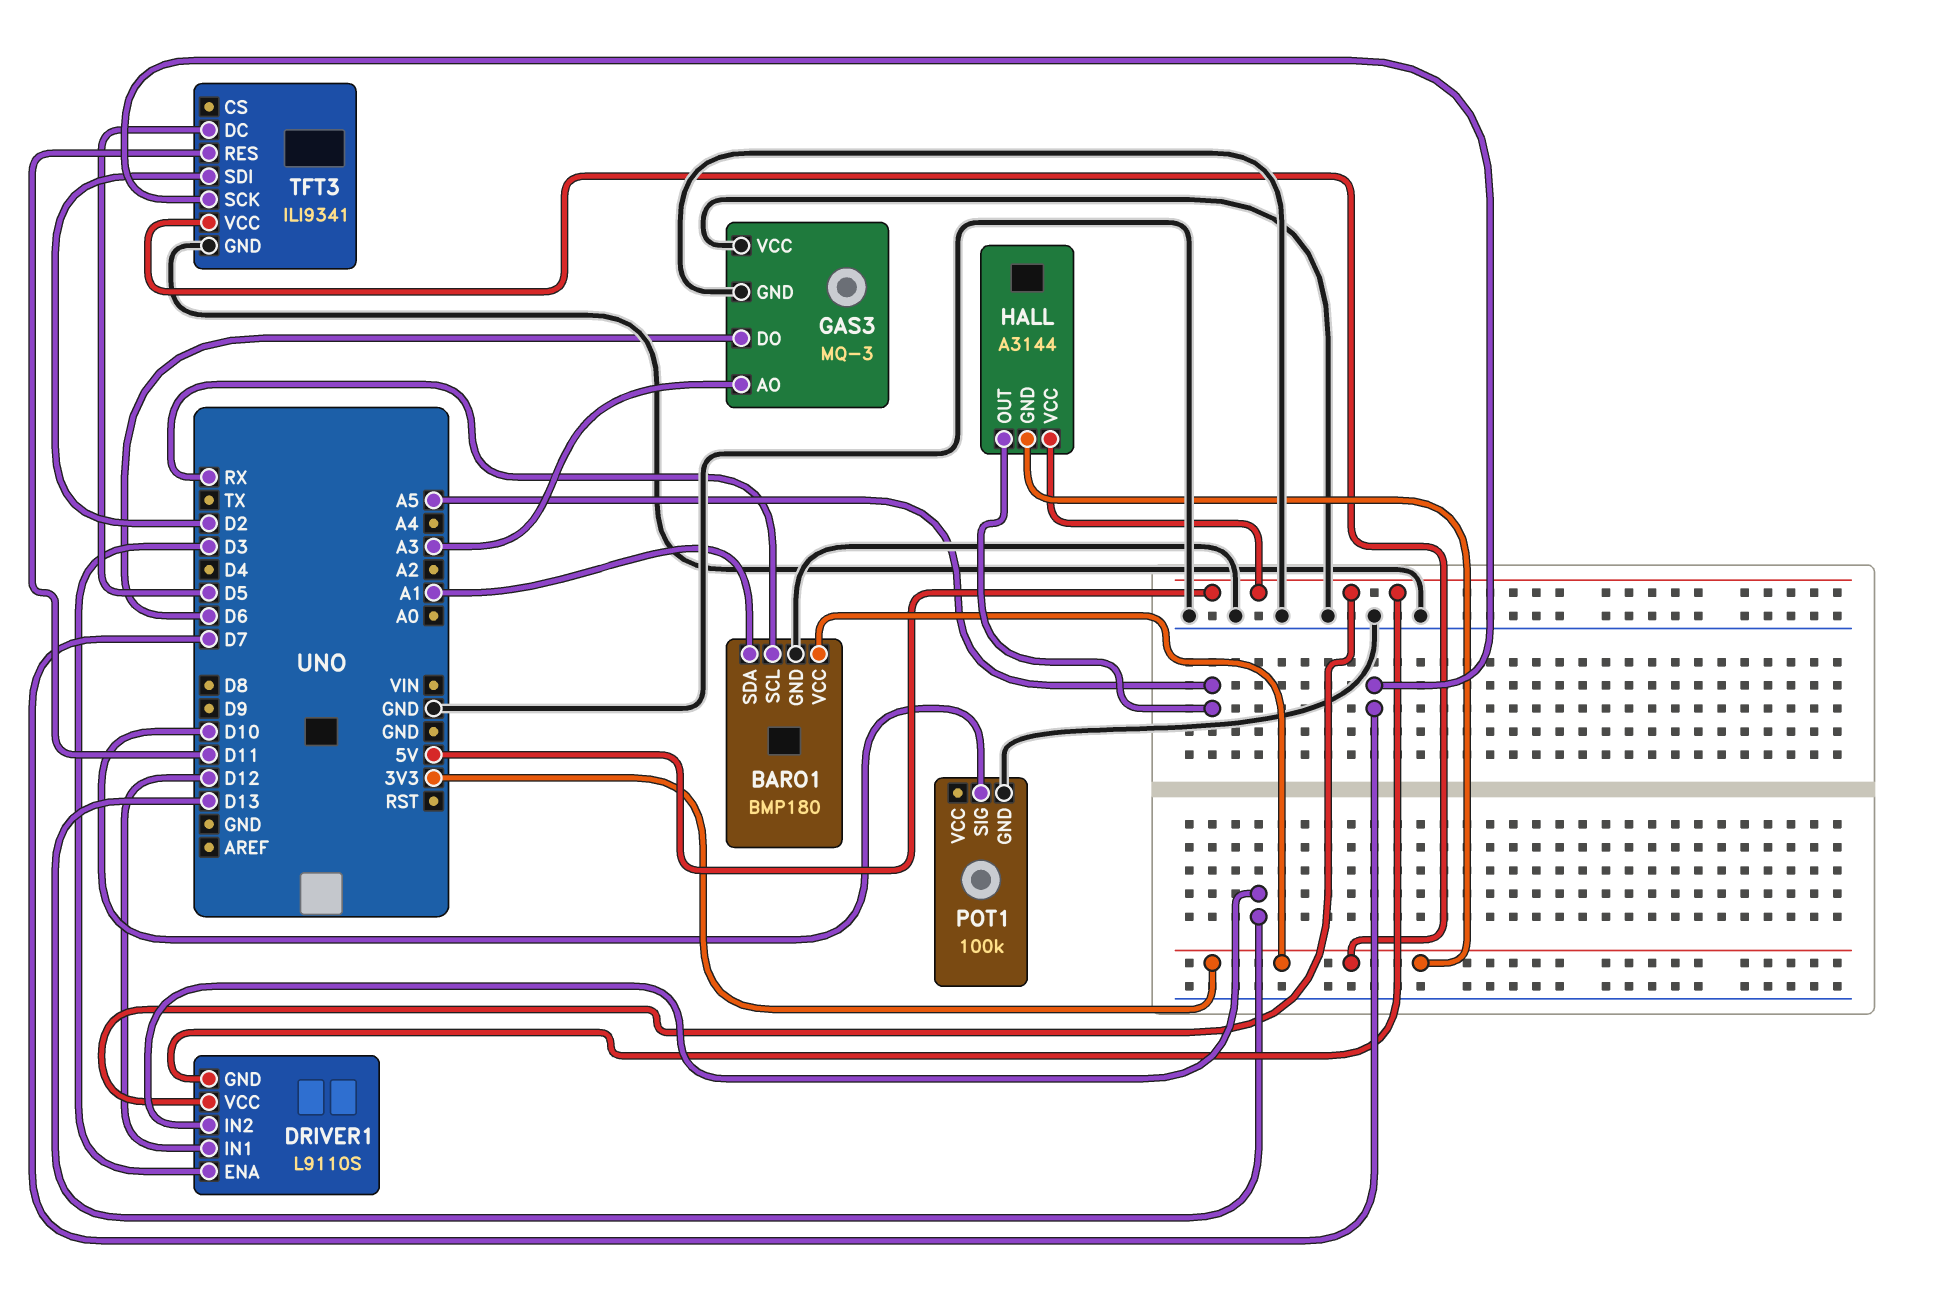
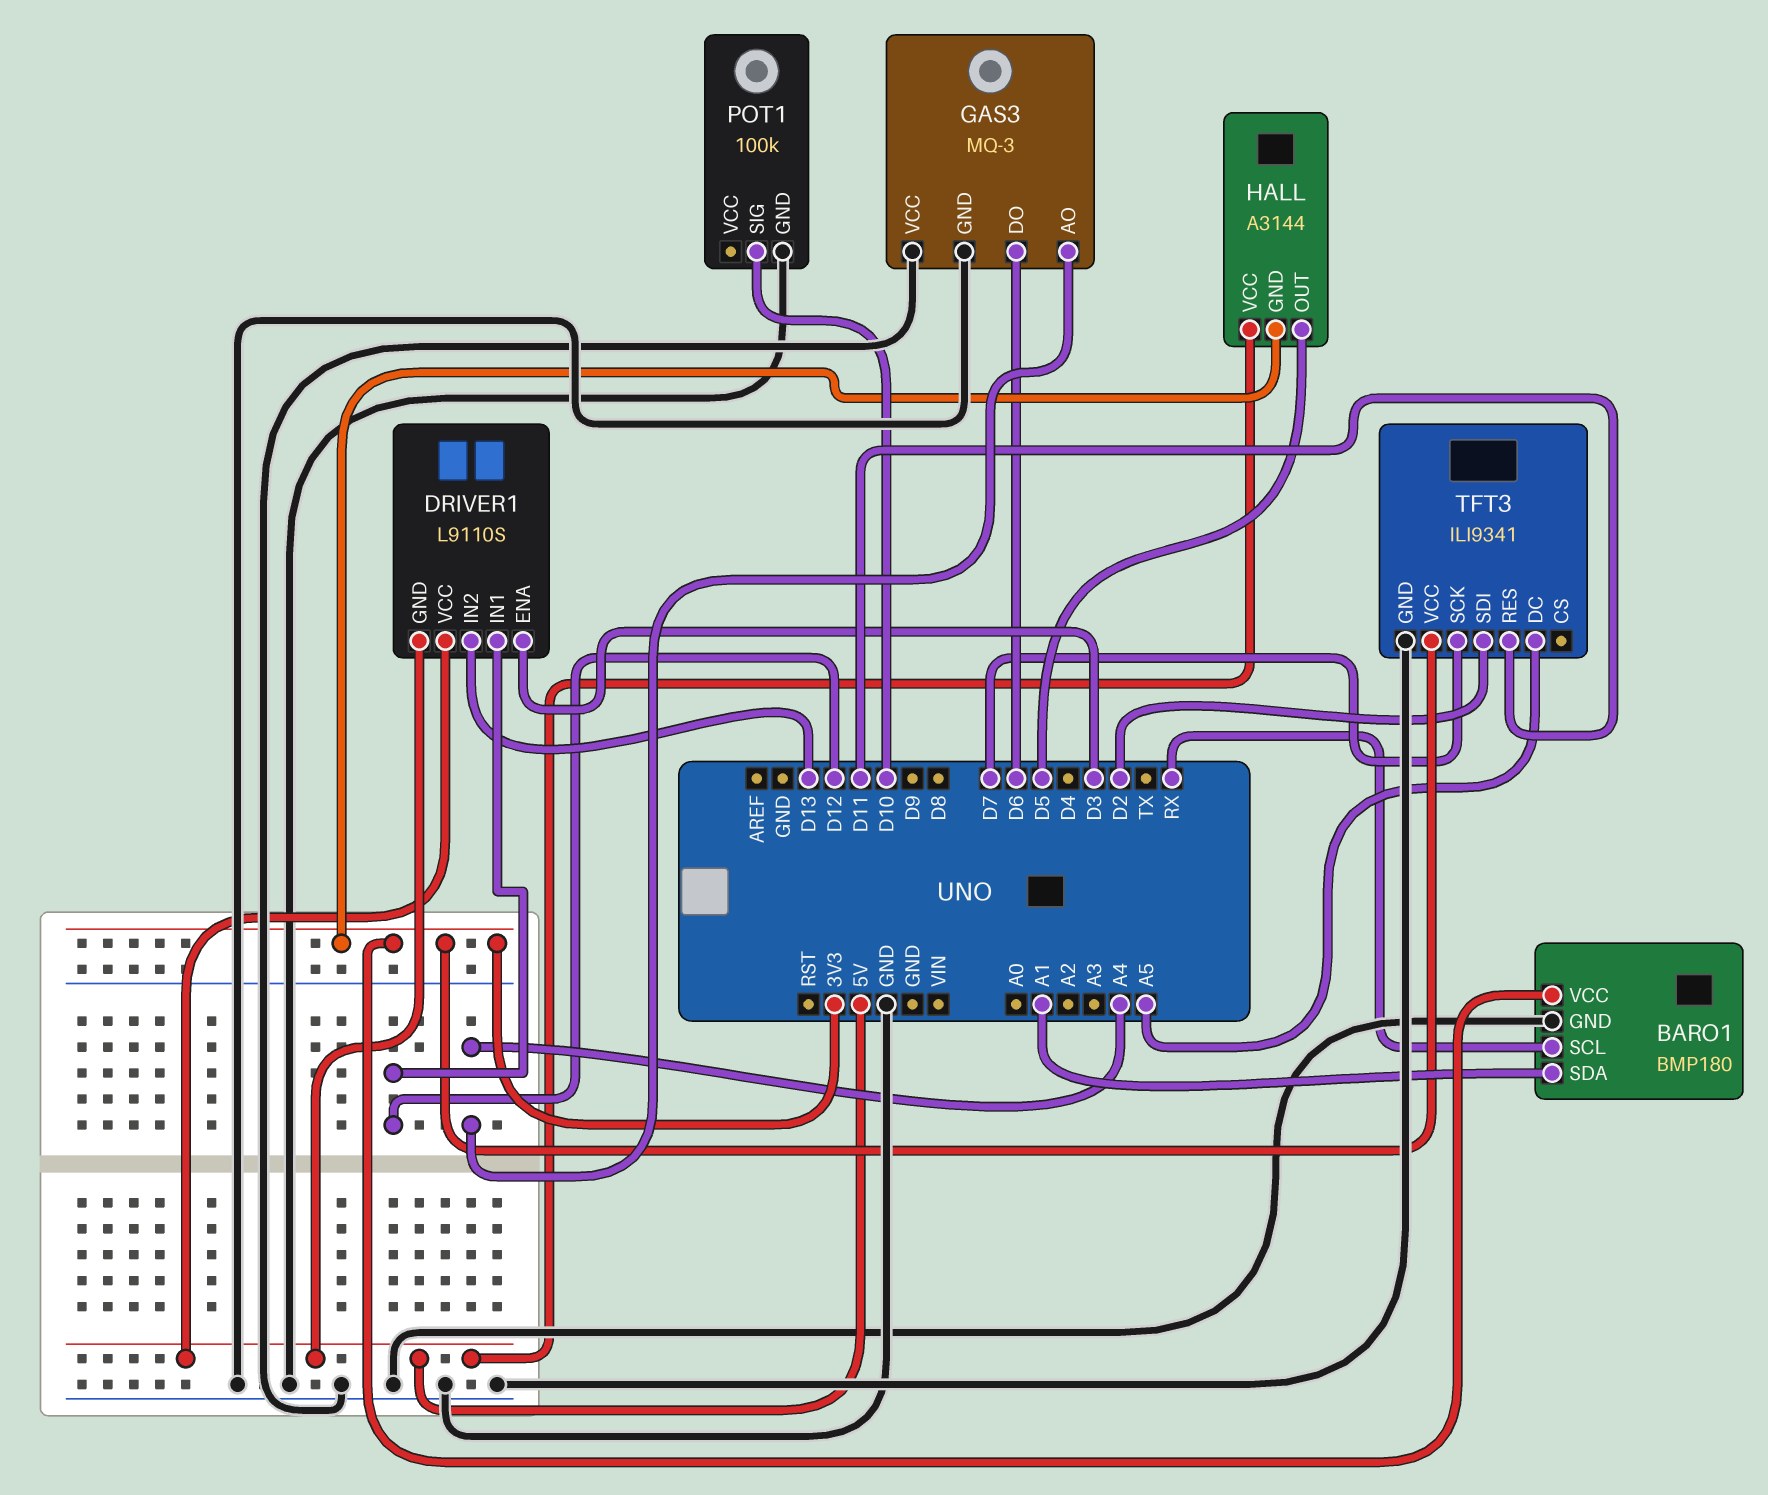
GAS3 pin AO: A3 -> A4
HALL pin OUT: A5 -> D5
TFT3 pin DC: D5 -> A5

